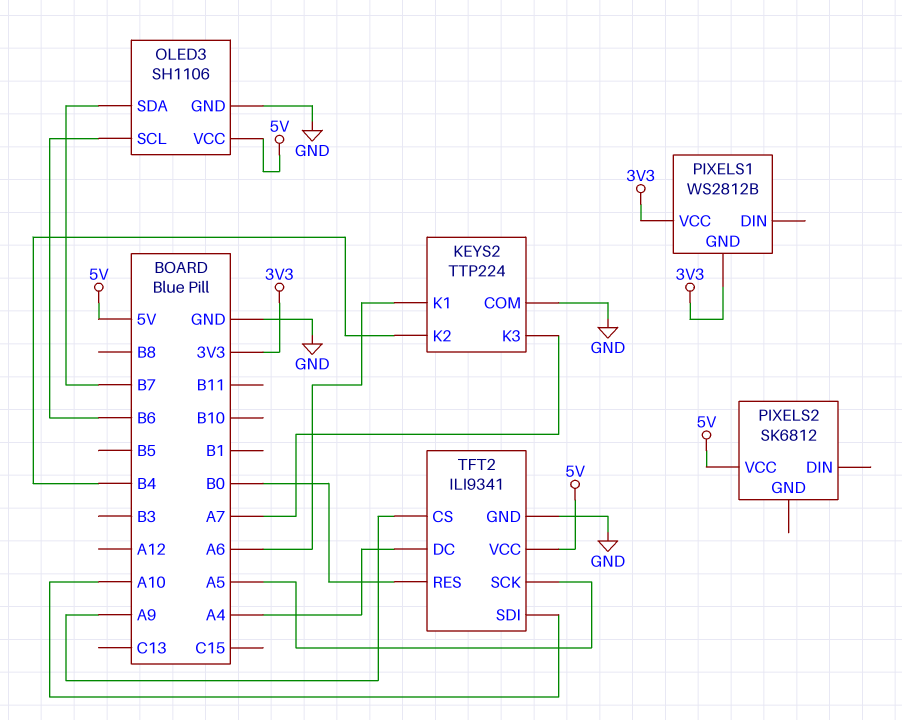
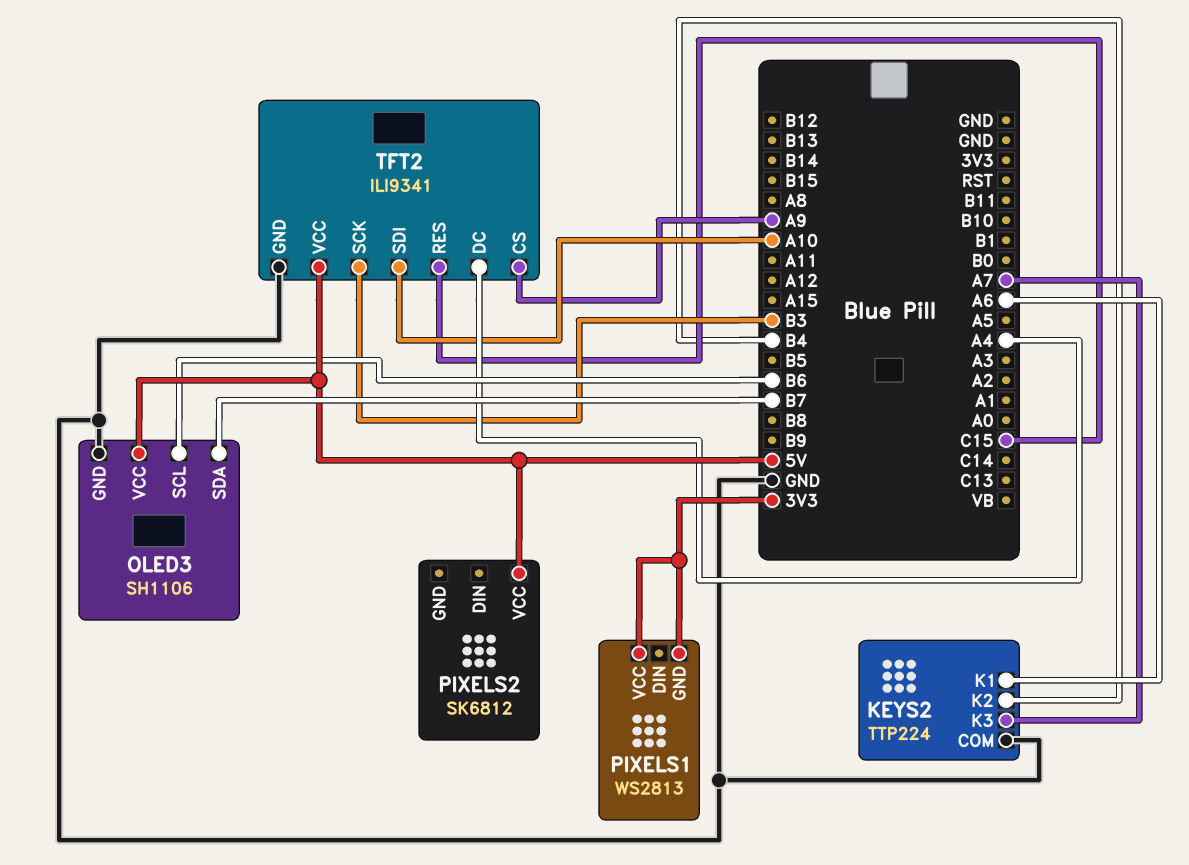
PIXELS1: WS2812B -> WS2813
TFT2 pin RES: B0 -> C15
TFT2 pin SCK: A5 -> B3

